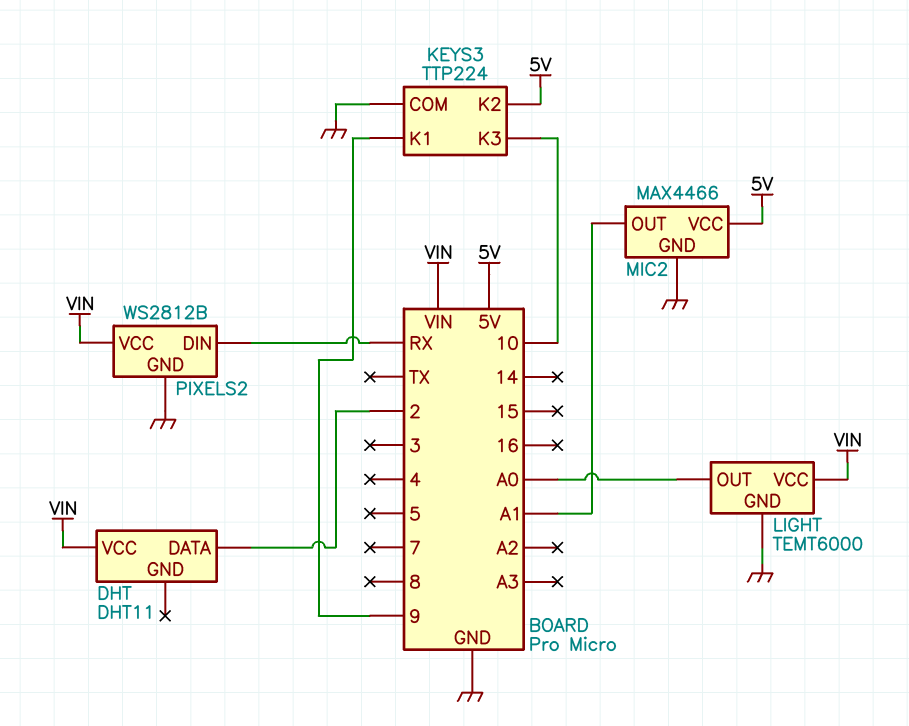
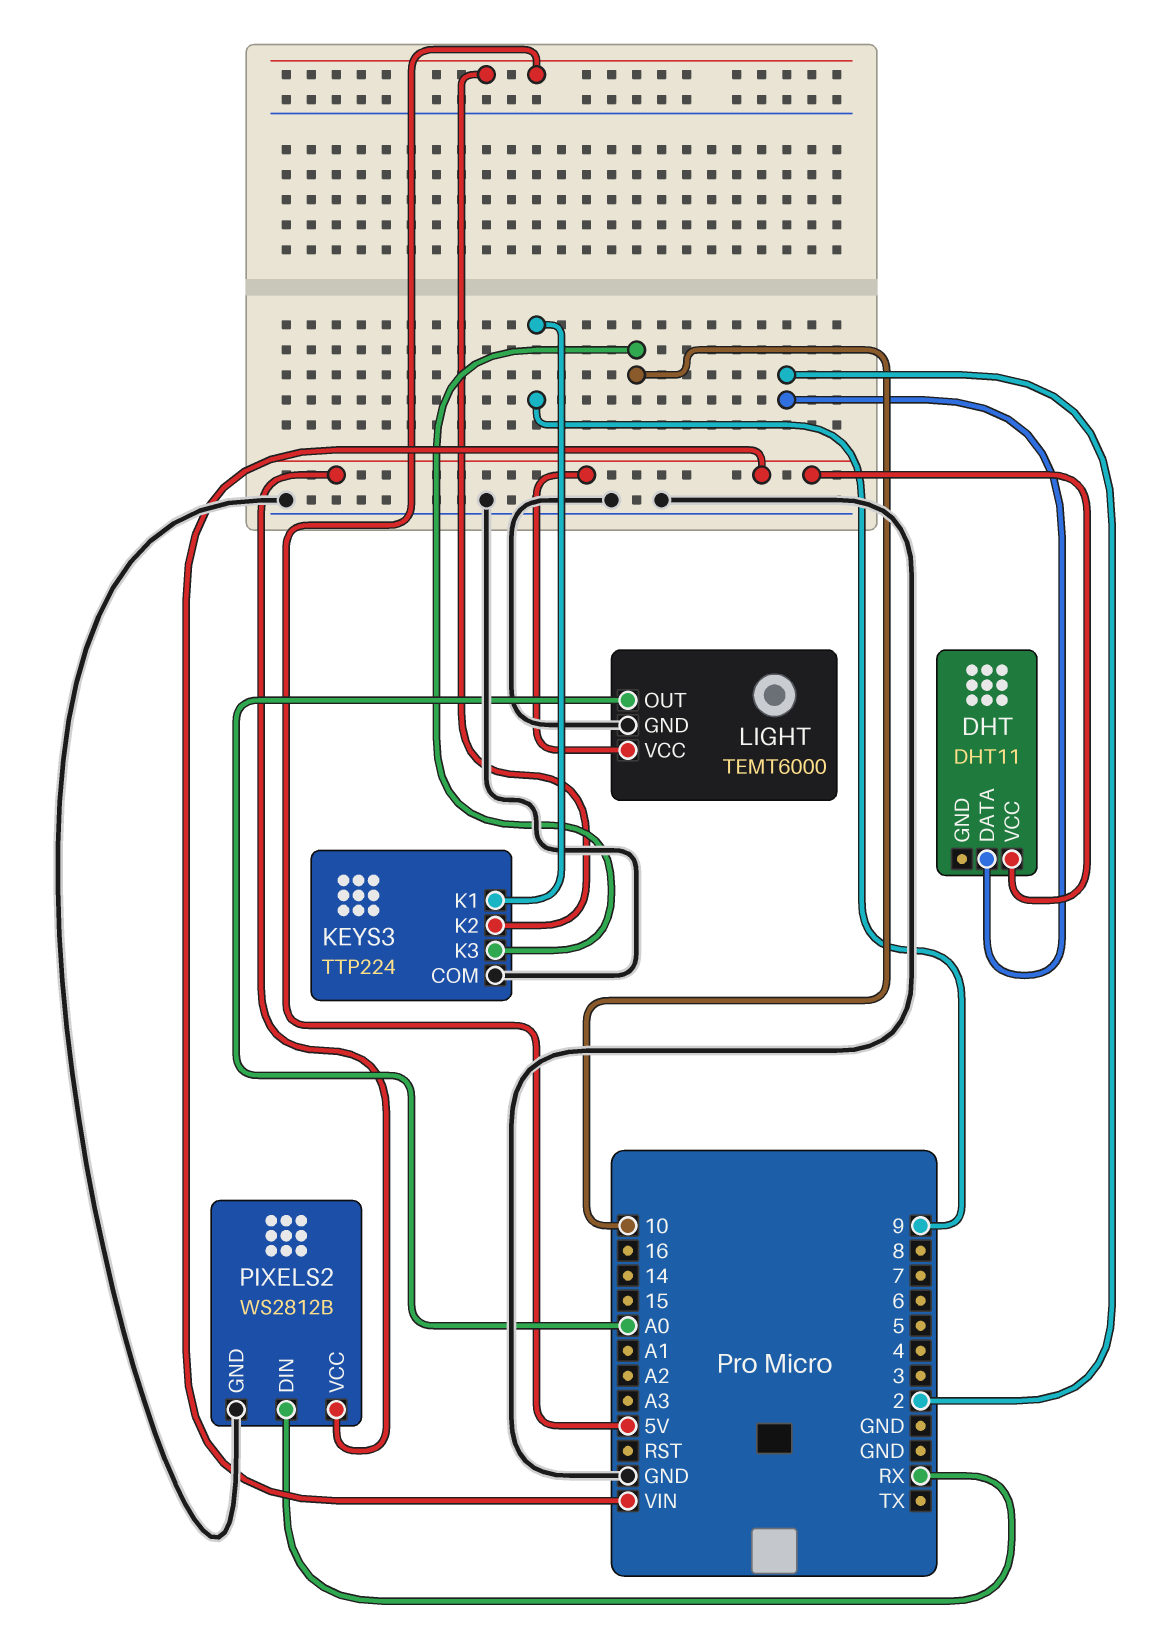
MIC2: MAX4466 -> none
MIC2 pin GND: GND -> none
MIC2 pin OUT: A1 -> none
MIC2 pin VCC: 5V -> none

